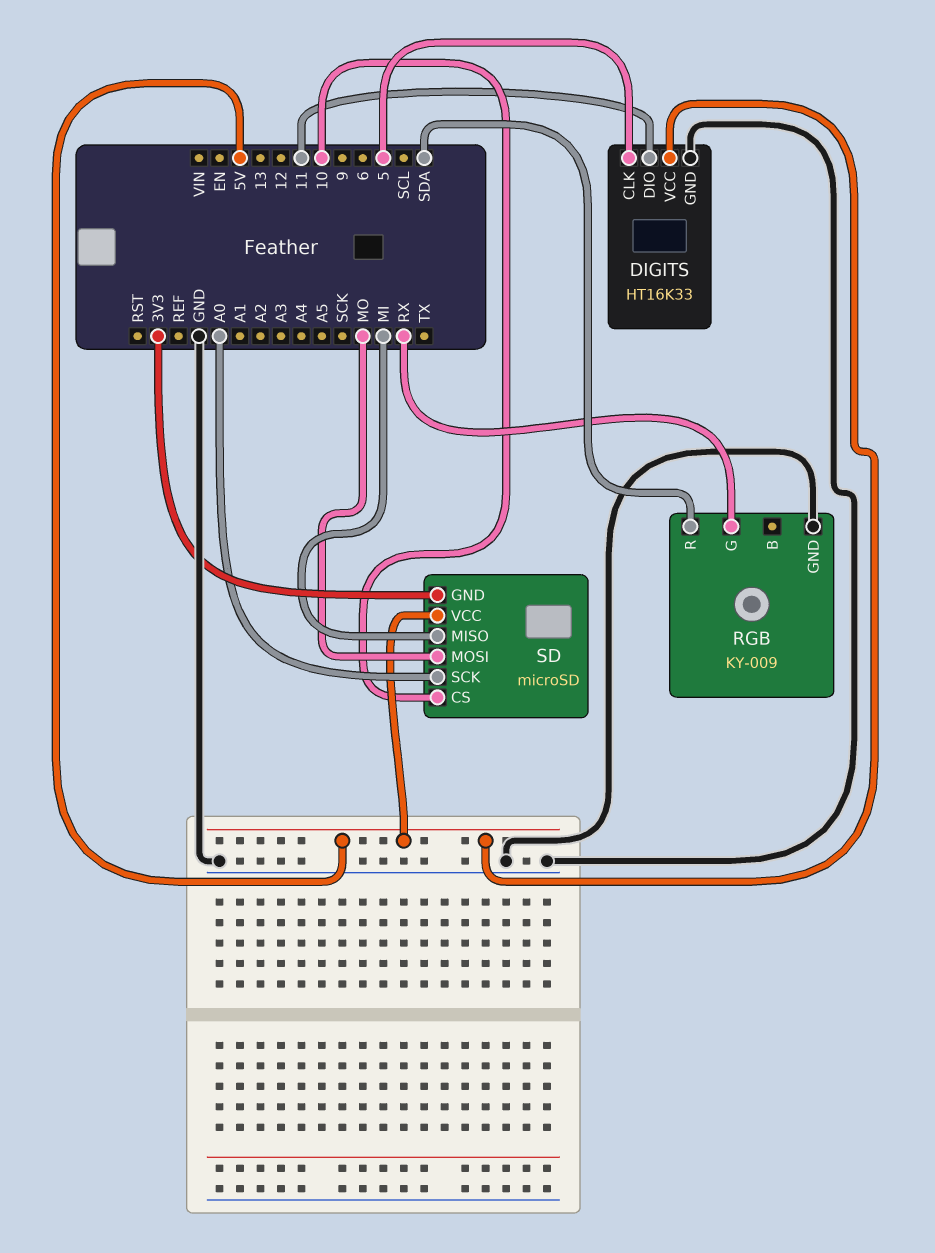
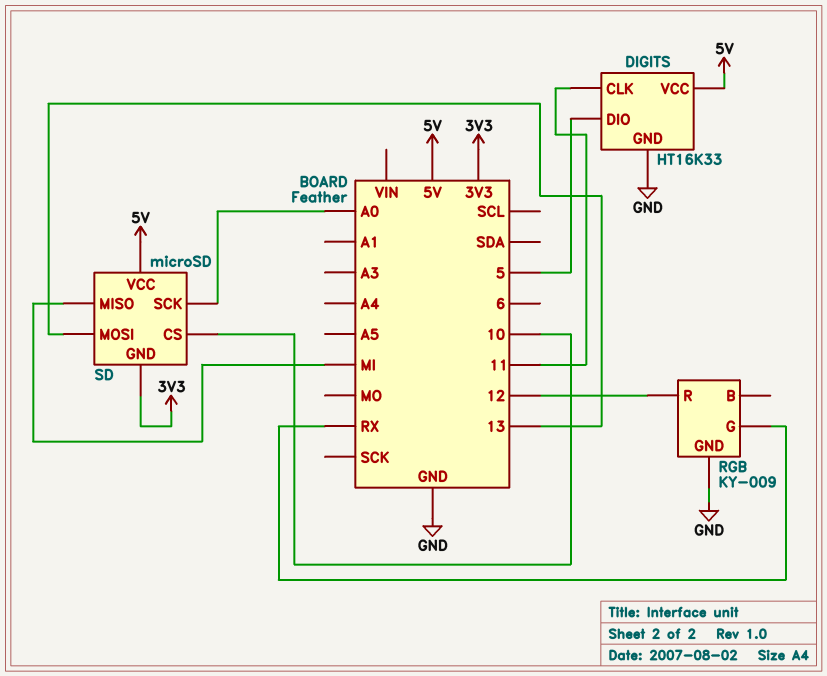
DIGITS pin CLK: 5 -> 11
DIGITS pin DIO: 11 -> 5
RGB pin R: SDA -> 12
SD pin MOSI: MO -> 13

